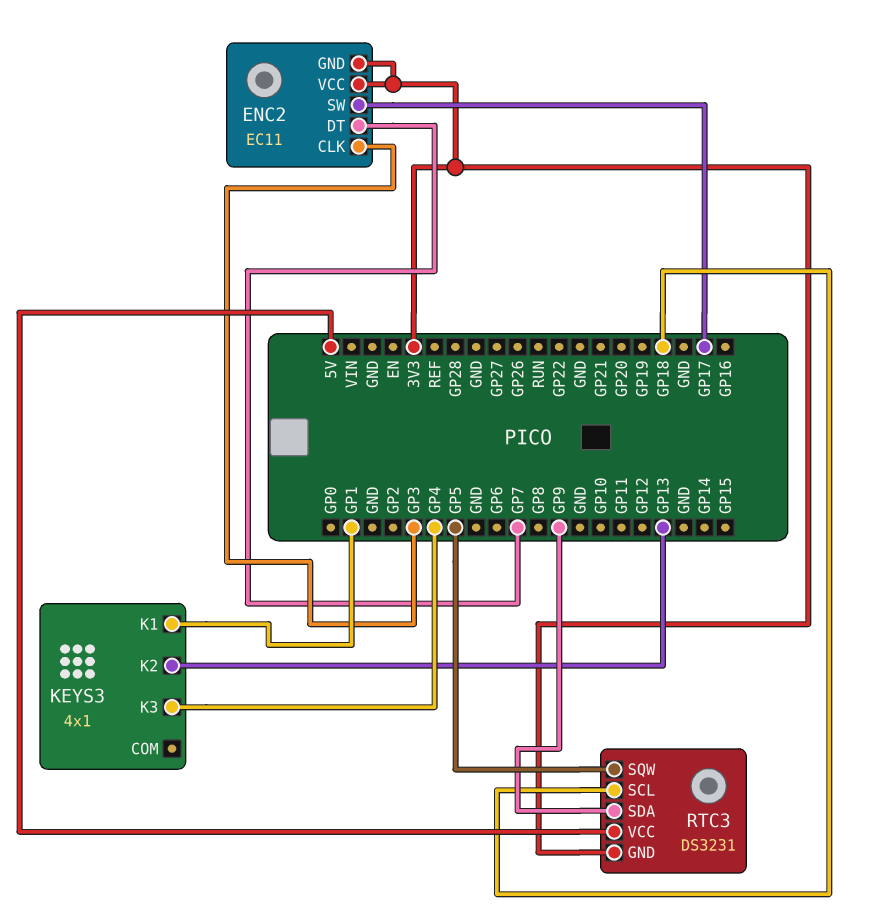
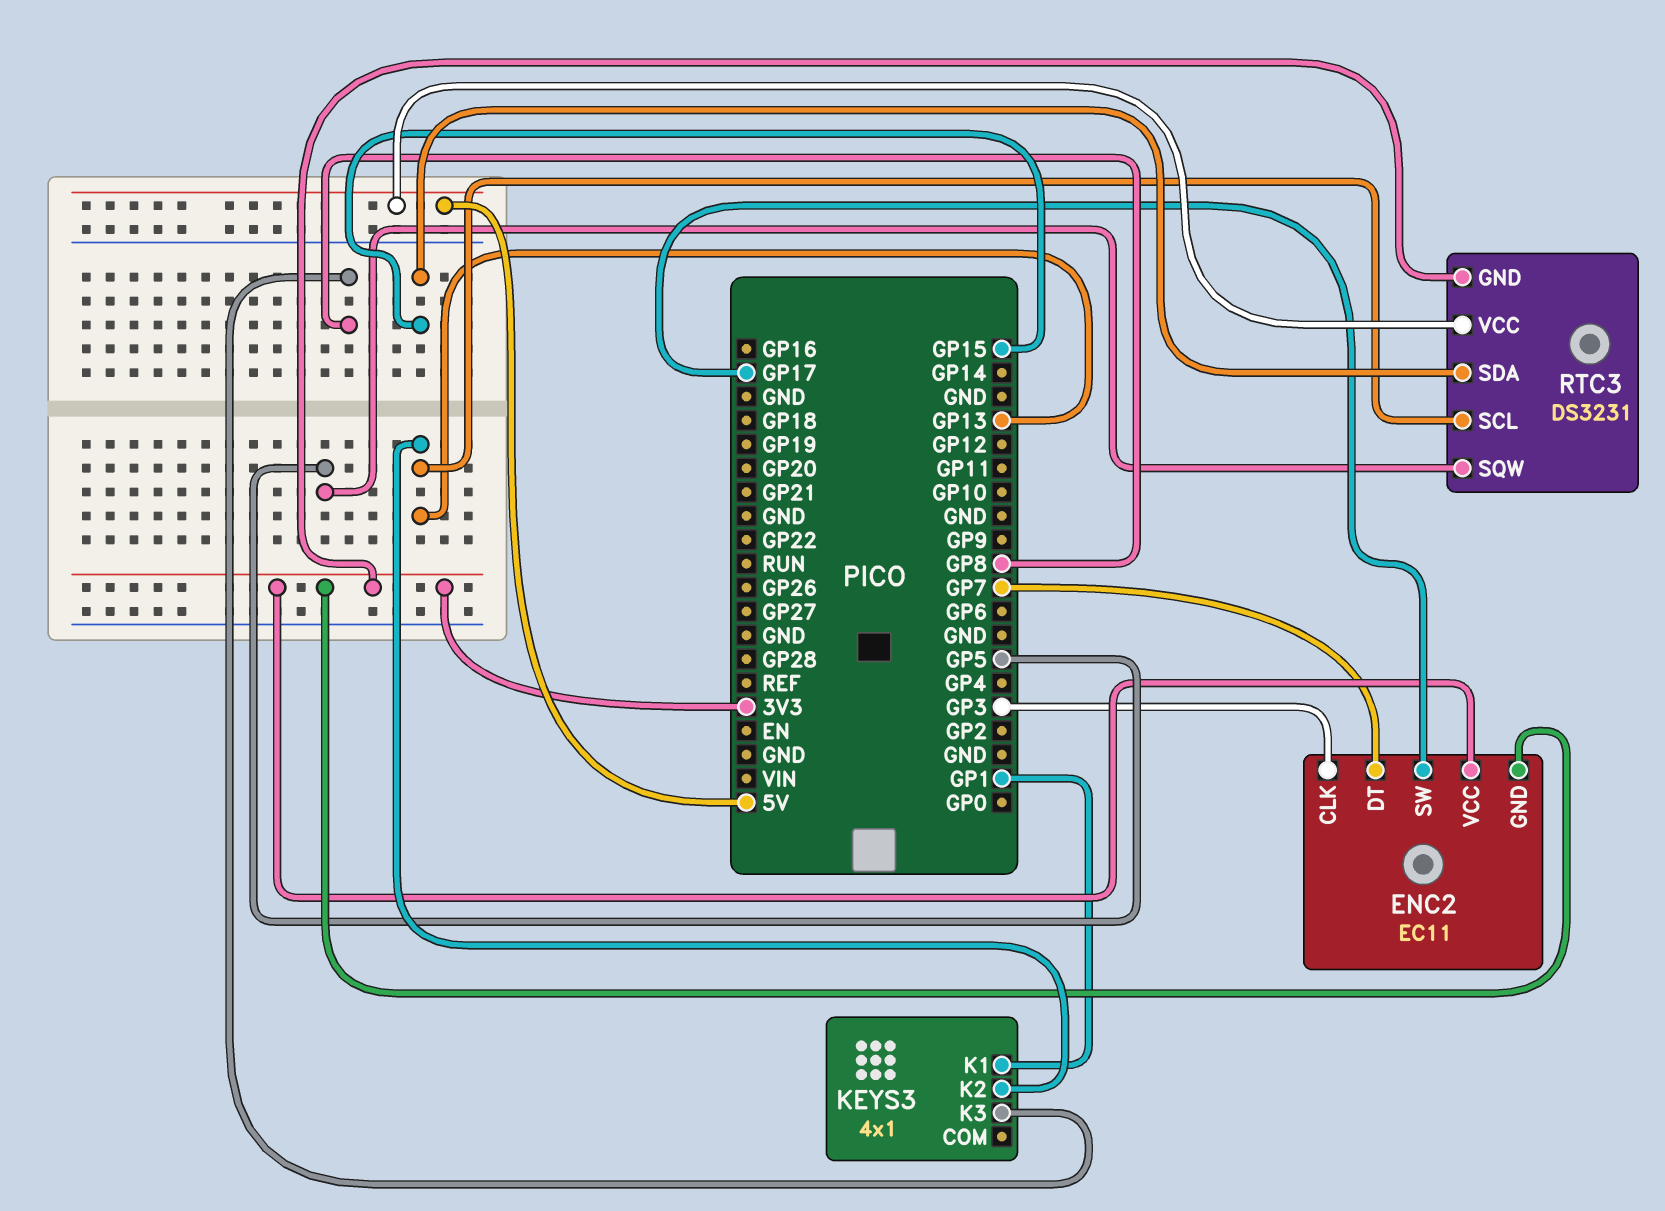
KEYS3 pin K3: GP4 -> GP8
RTC3 pin SCL: GP18 -> GP13
RTC3 pin SDA: GP9 -> GP15

